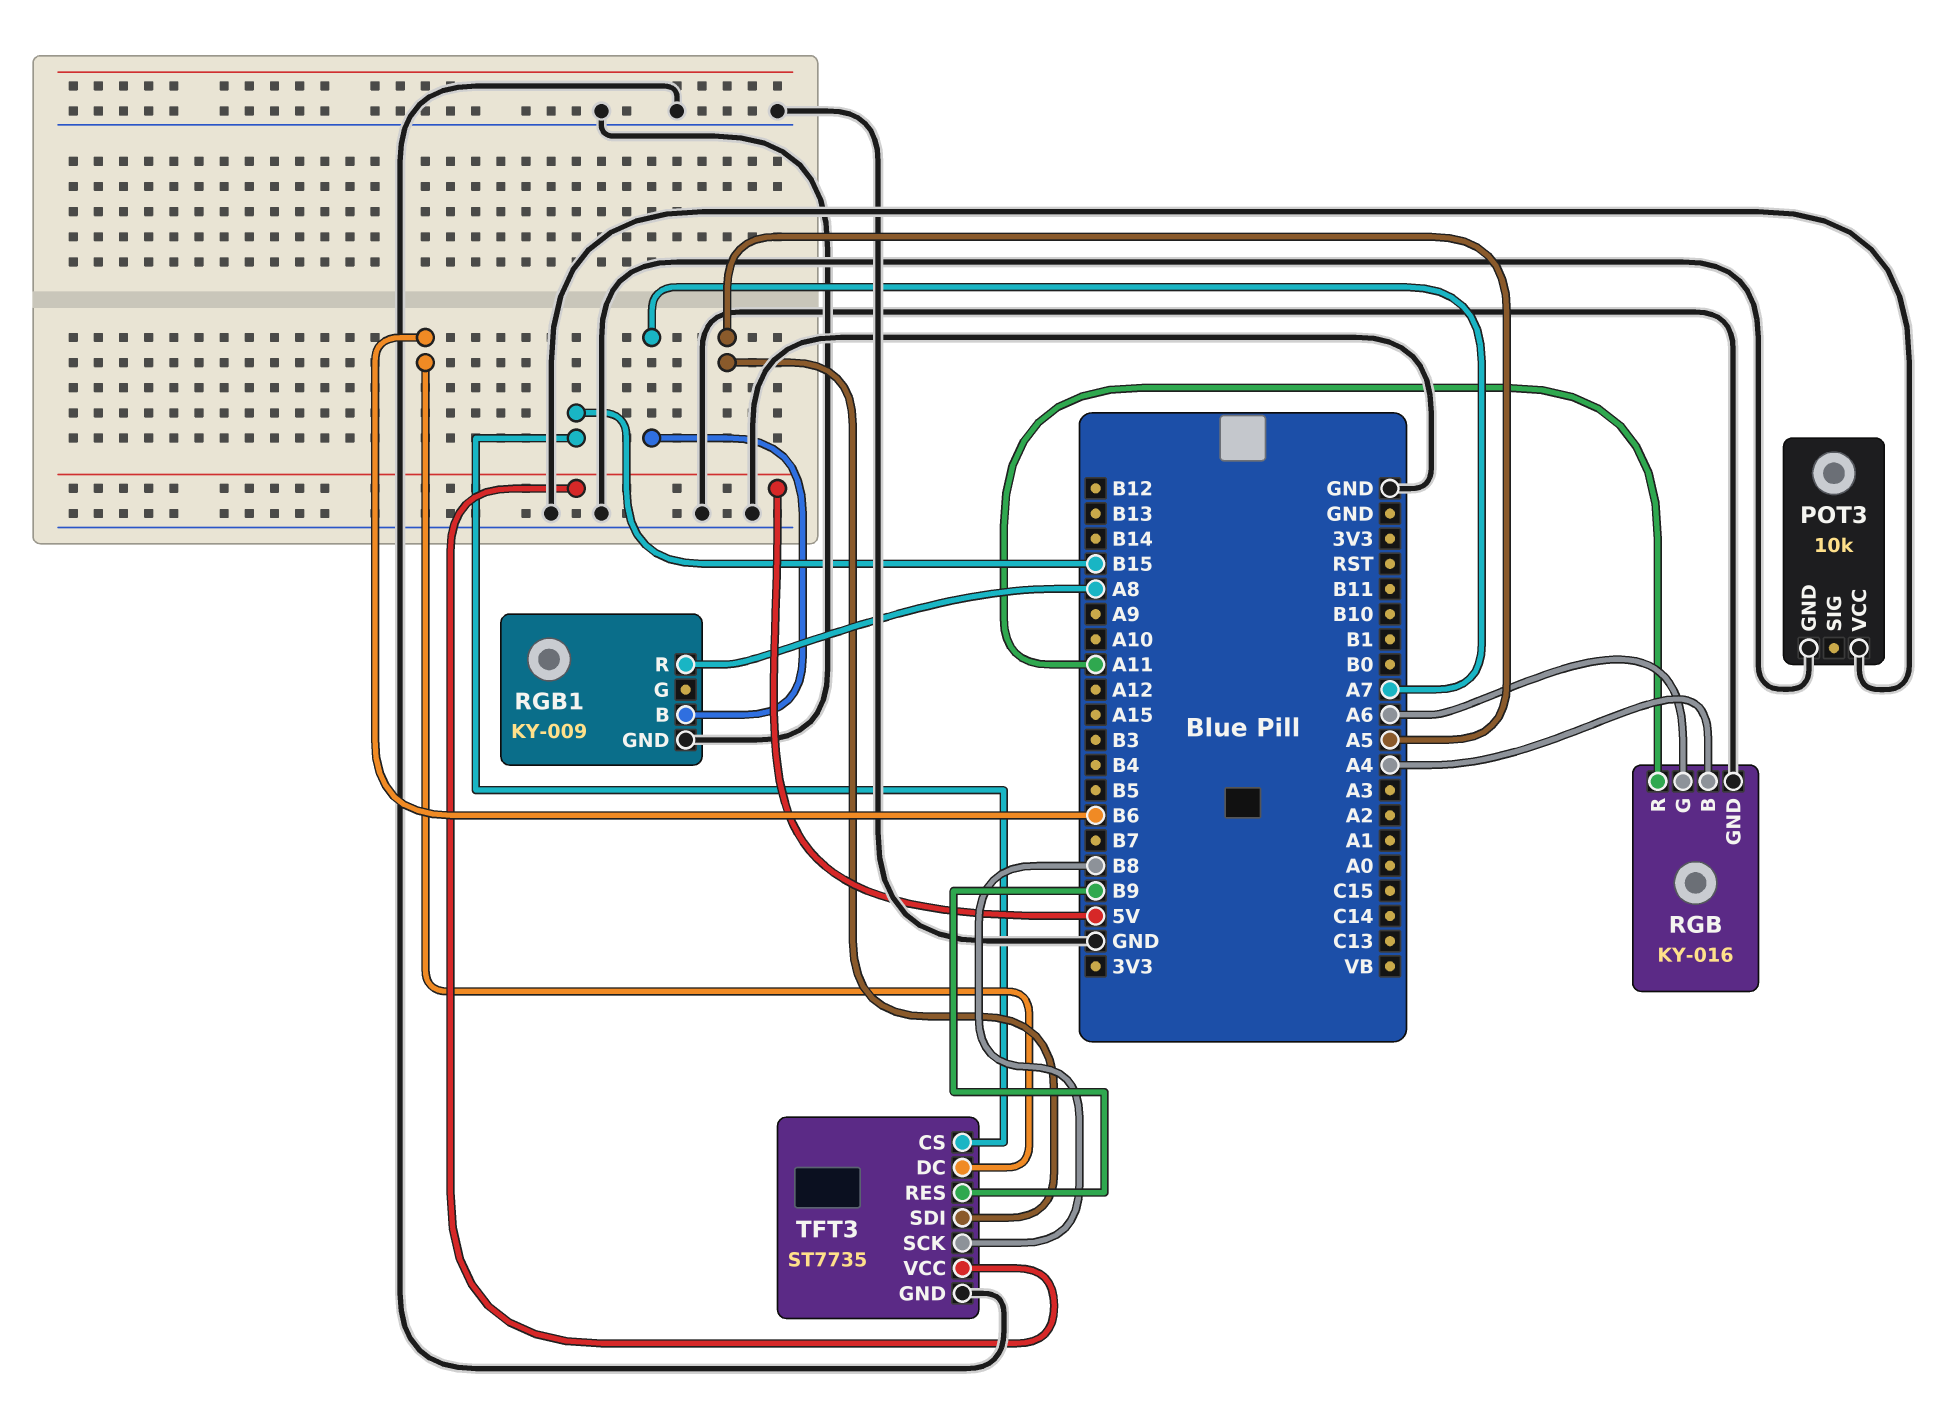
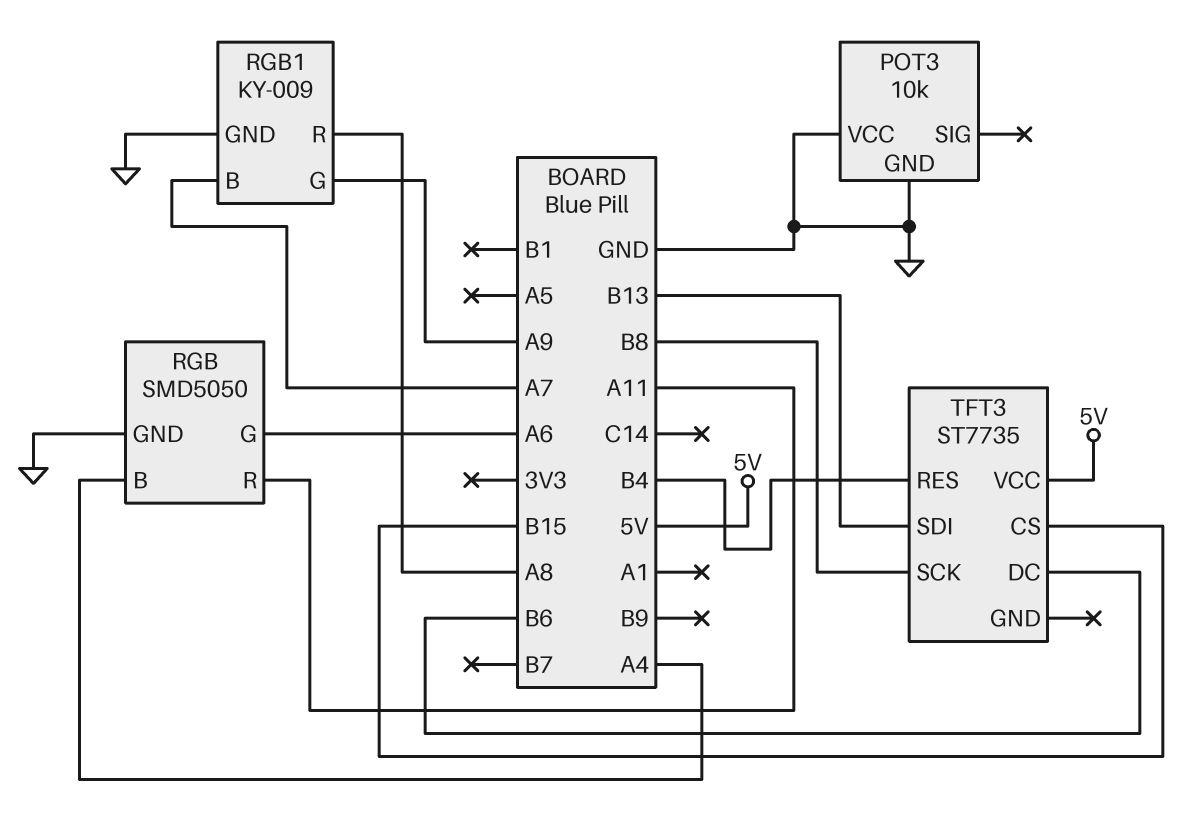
RGB: KY-016 -> SMD5050
RGB1 pin G: none -> A9
TFT3 pin GND: GND -> none
TFT3 pin RES: B9 -> B4
TFT3 pin SDI: A5 -> B13

